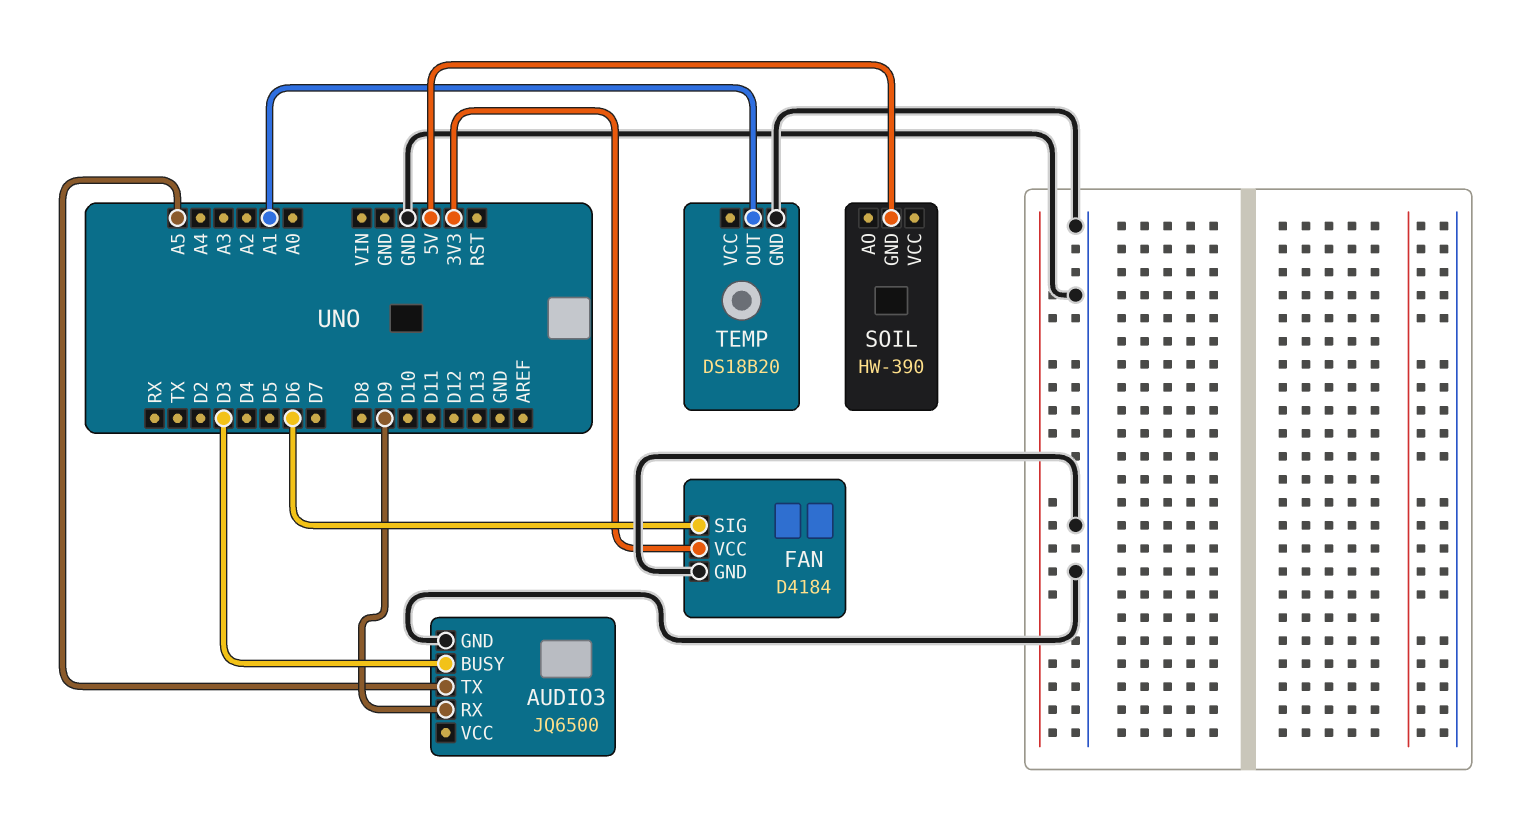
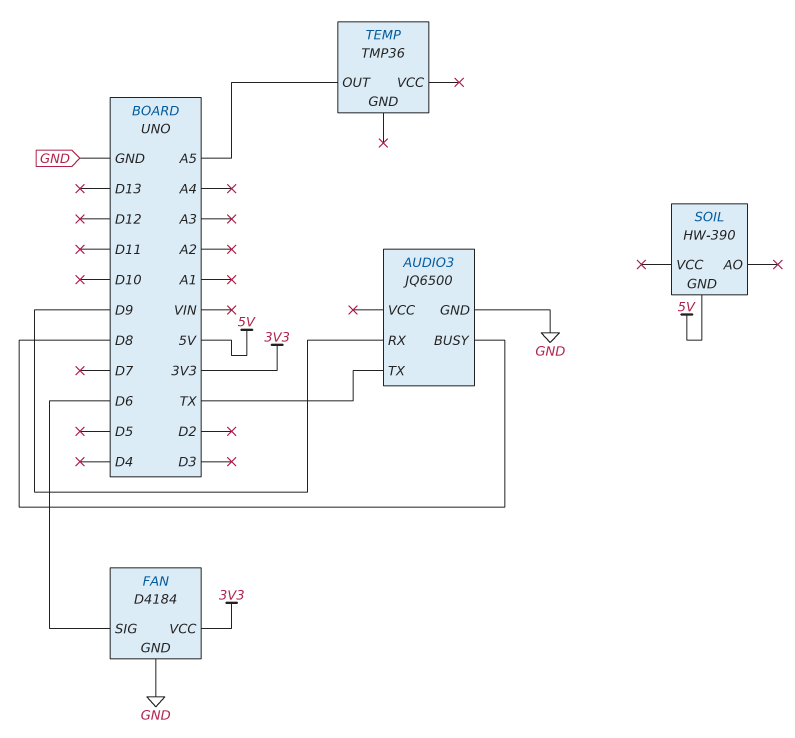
AUDIO3 pin BUSY: D3 -> D8
AUDIO3 pin TX: A5 -> TX
TEMP: DS18B20 -> TMP36
TEMP pin GND: GND -> none
TEMP pin OUT: A1 -> A5

